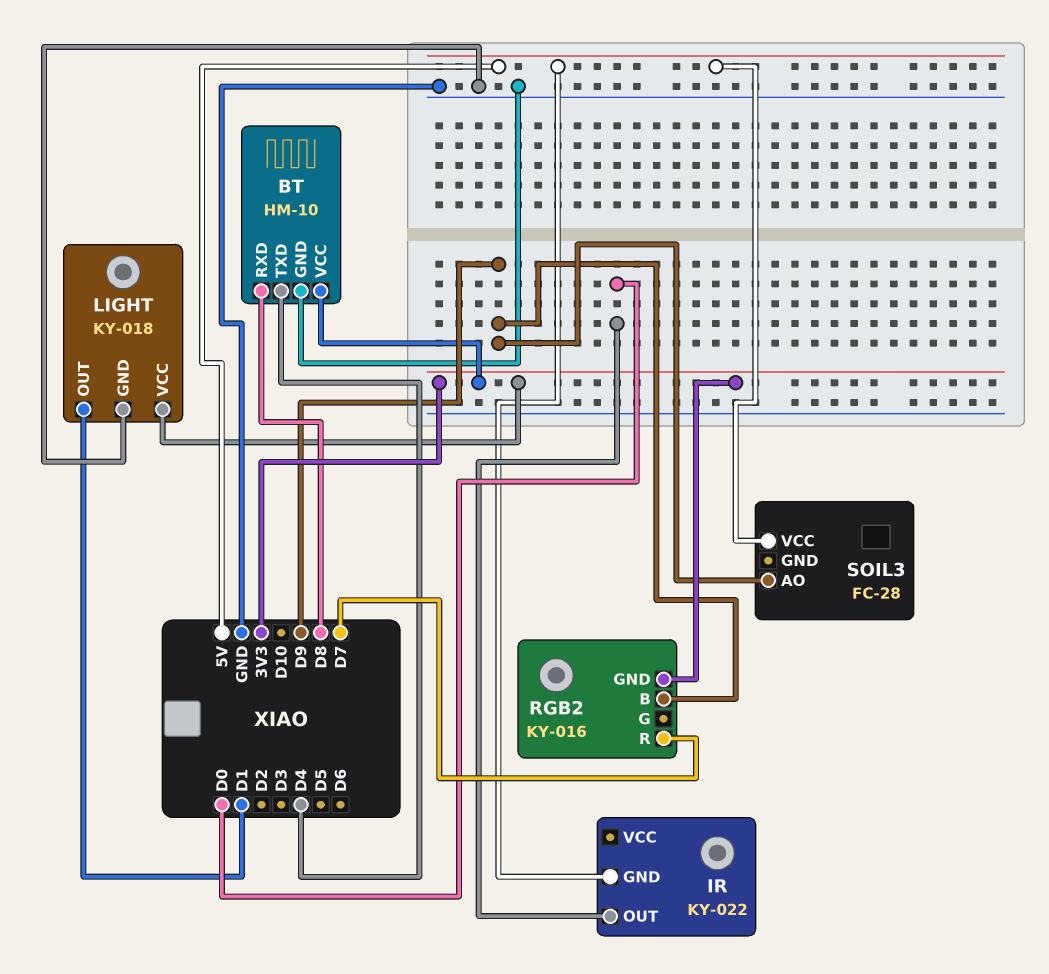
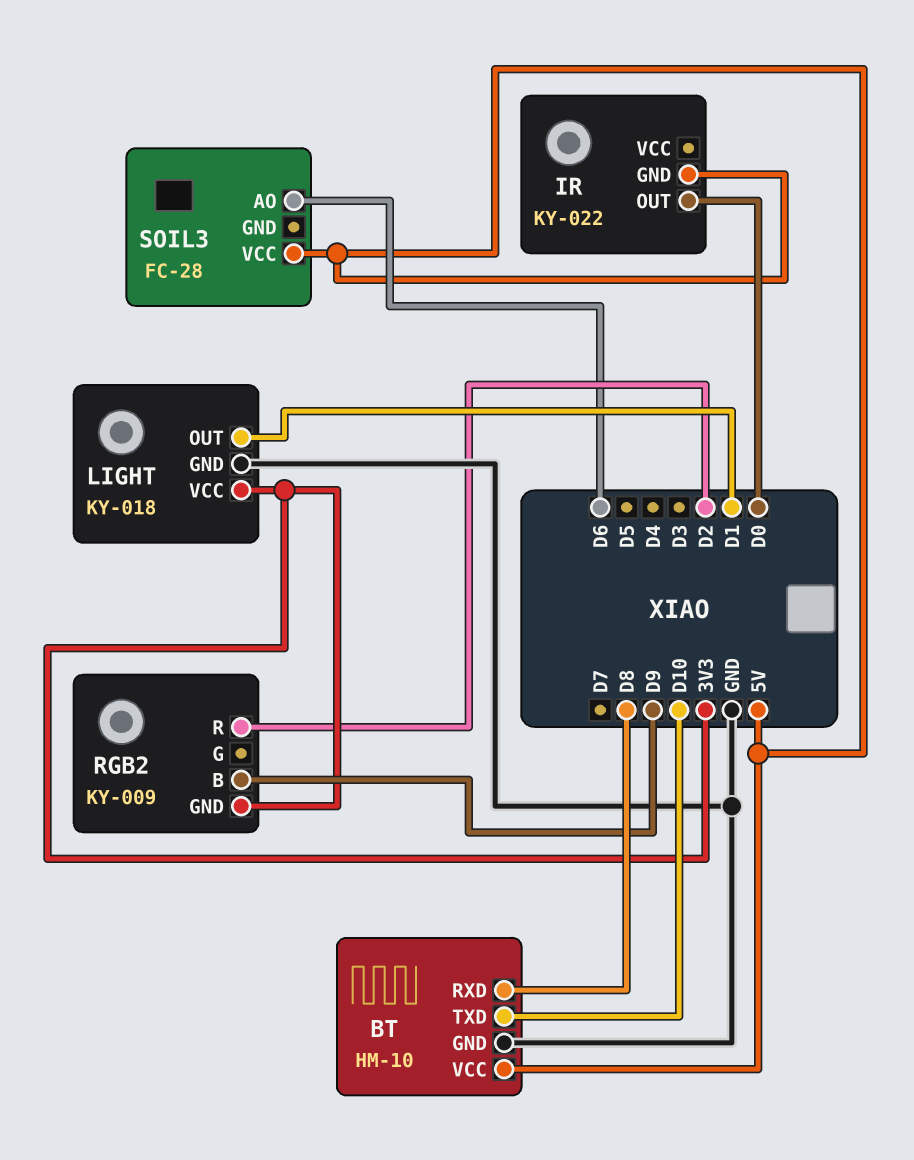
BT pin TXD: D4 -> D10
BT pin VCC: 3V3 -> 5V
RGB2: KY-016 -> KY-009
RGB2 pin R: D7 -> D2
SOIL3 pin AO: D9 -> D6

